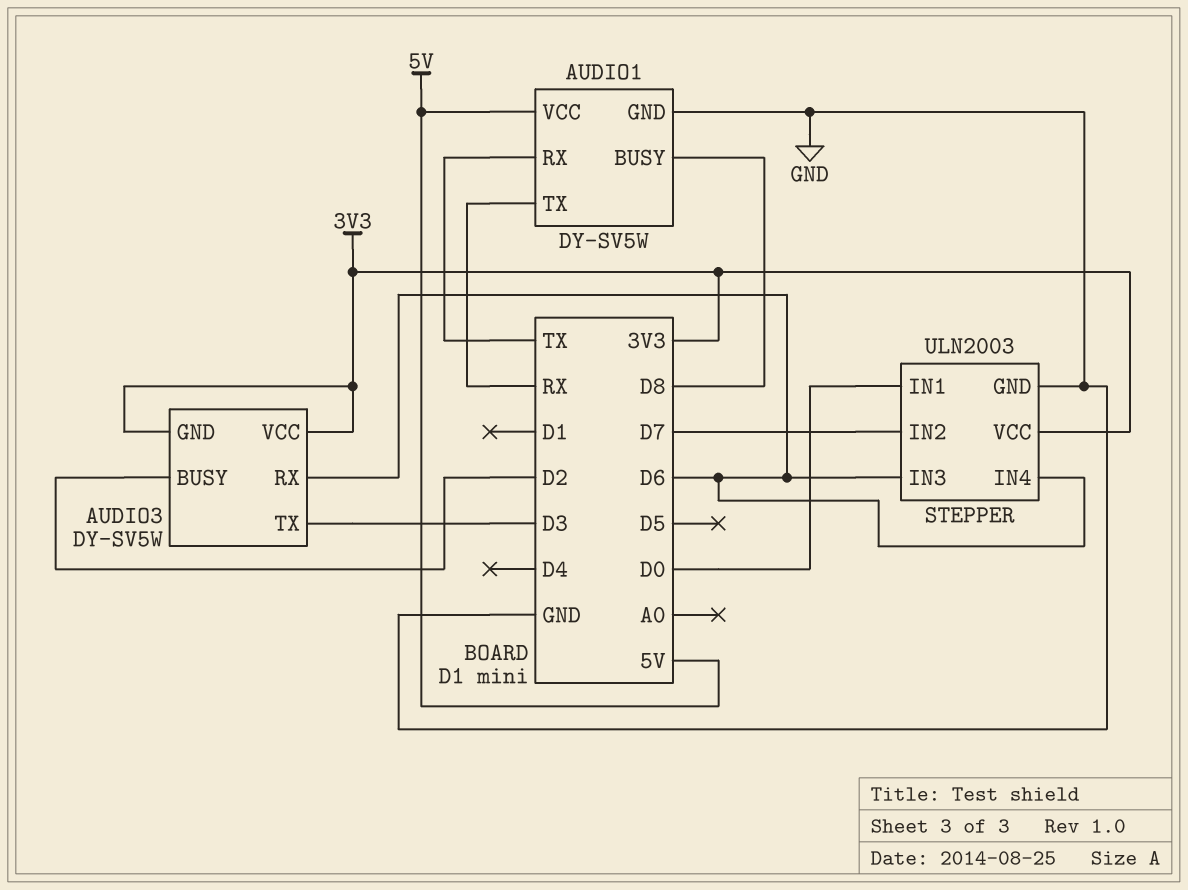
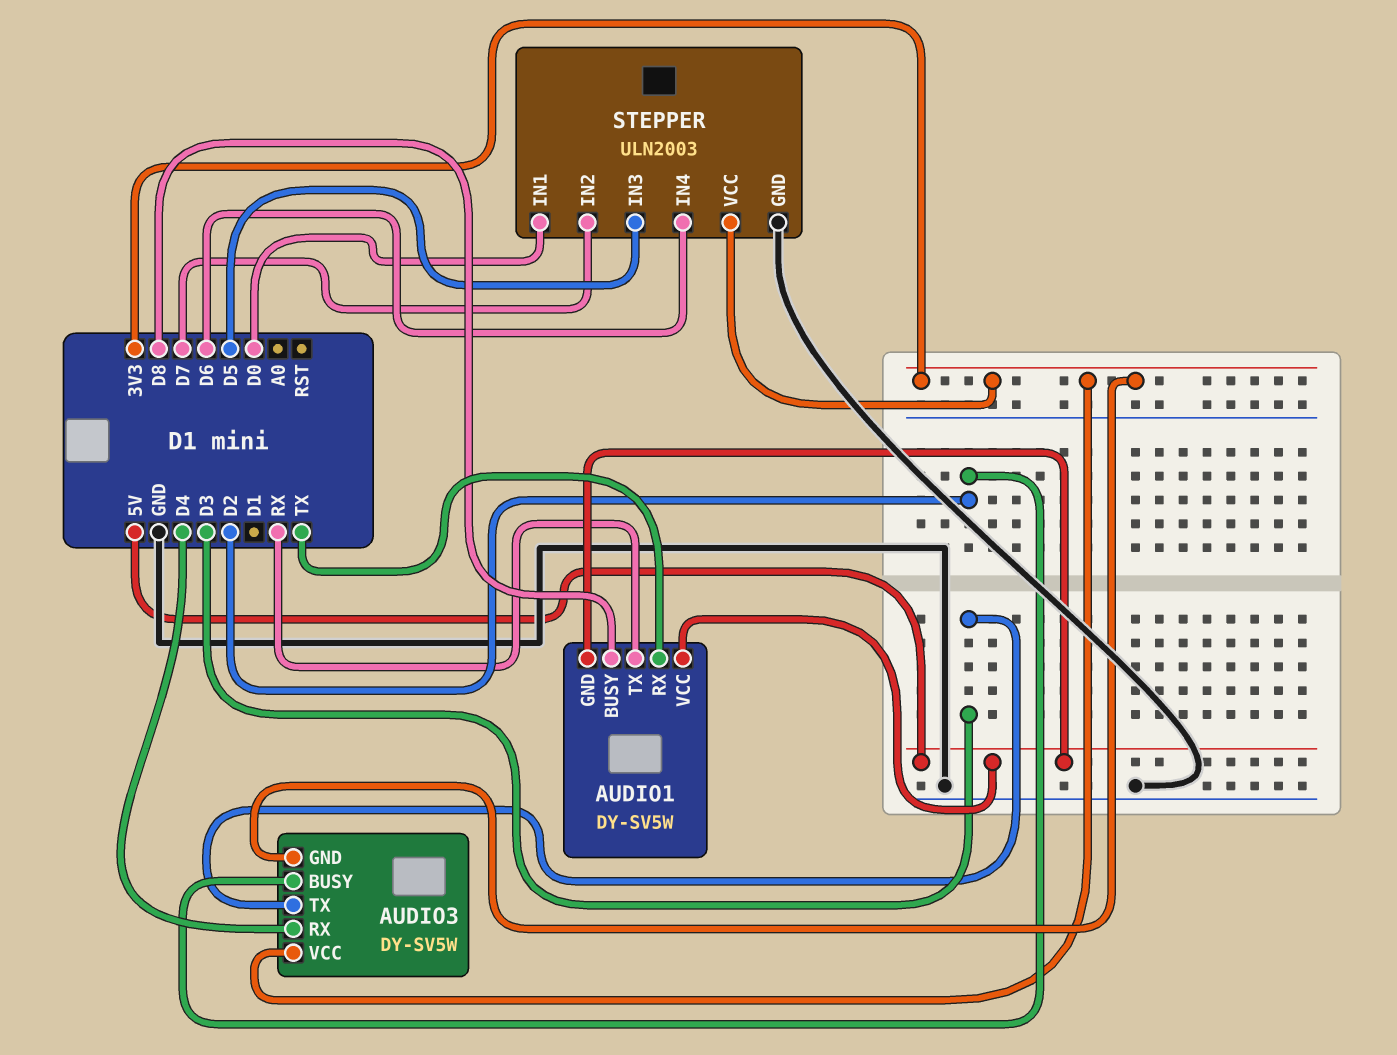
AUDIO1 pin GND: GND -> 5V
AUDIO3 pin RX: D6 -> D4
STEPPER pin IN3: D6 -> D5

